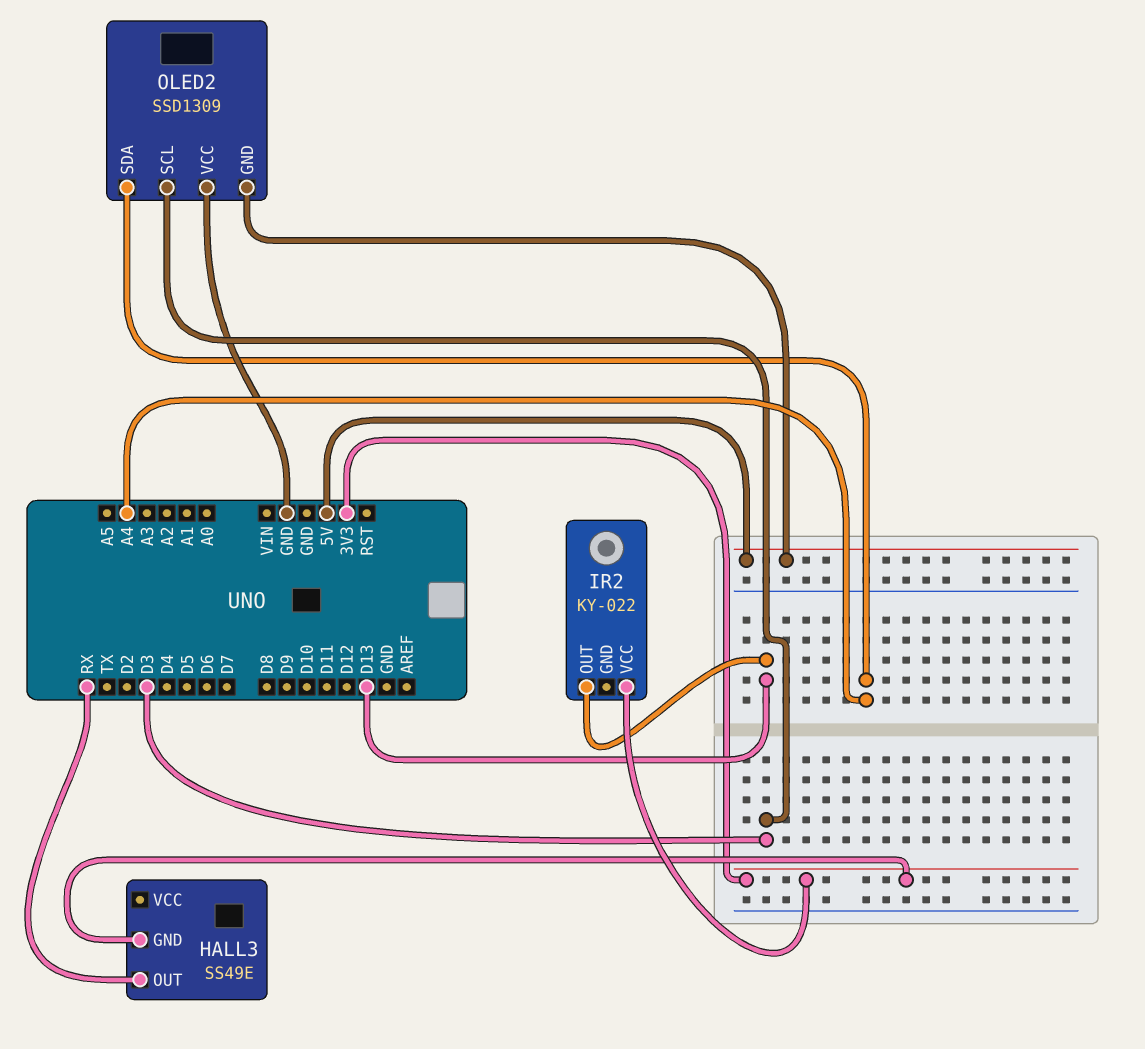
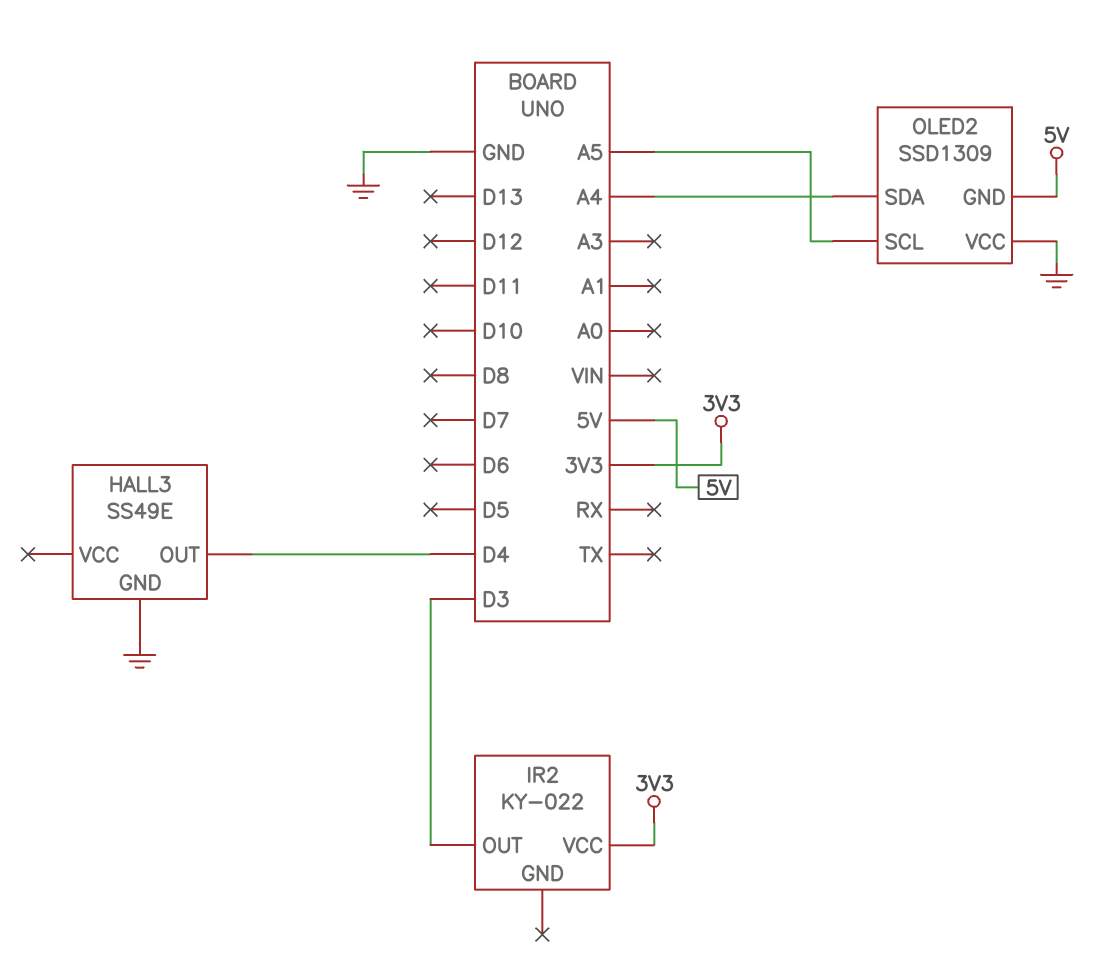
HALL3 pin GND: 3V3 -> GND
HALL3 pin OUT: RX -> D4
IR2 pin OUT: D13 -> D3
OLED2 pin SCL: D3 -> A5

